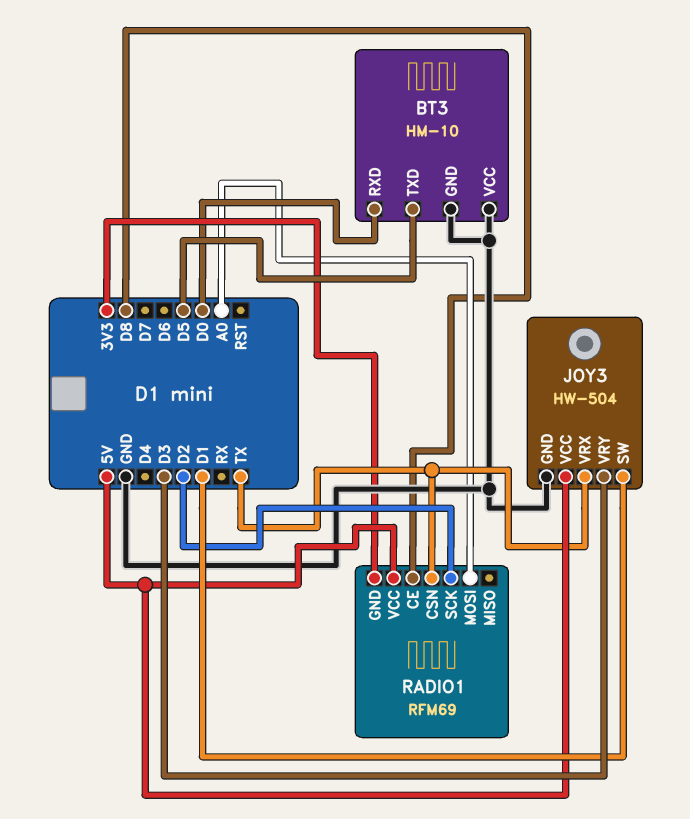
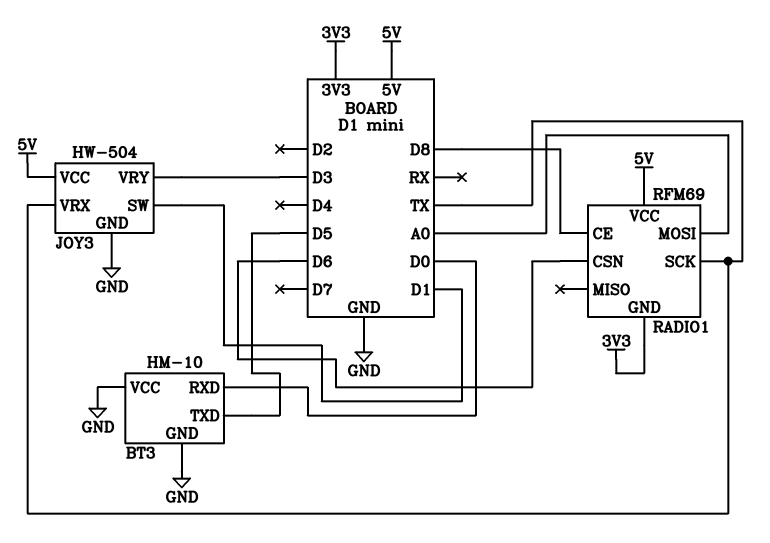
RADIO1 pin CSN: TX -> D6
RADIO1 pin SCK: D2 -> TX

